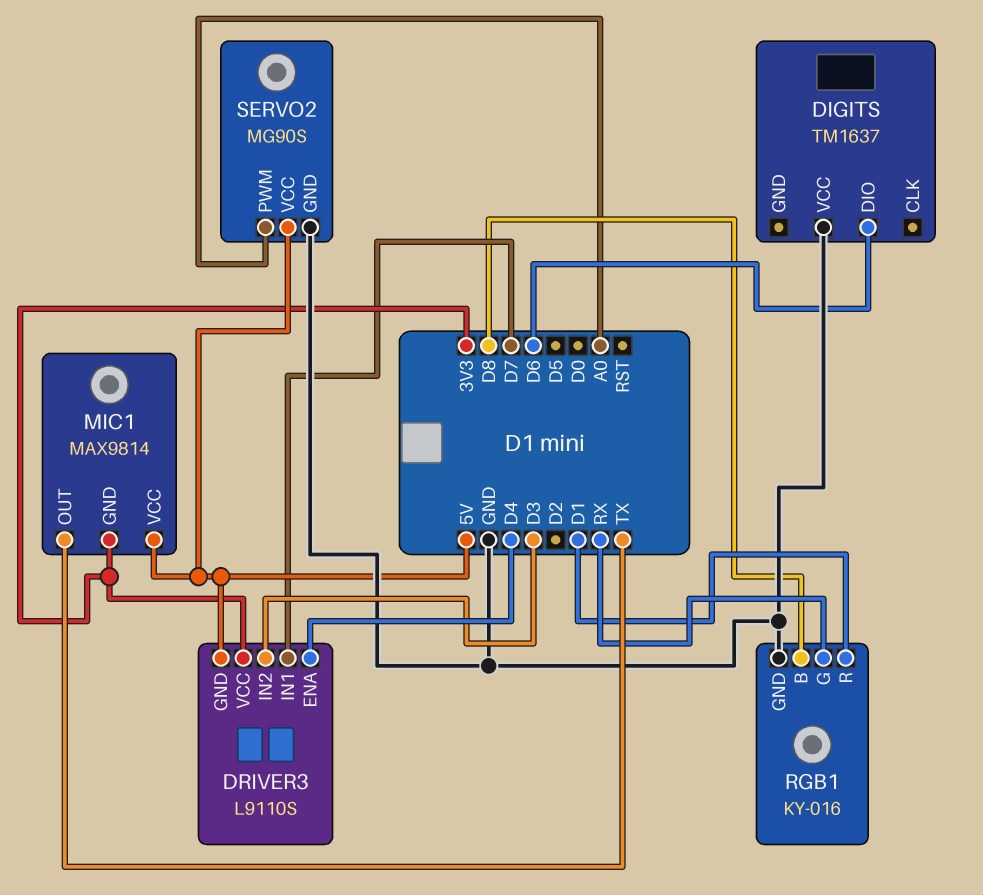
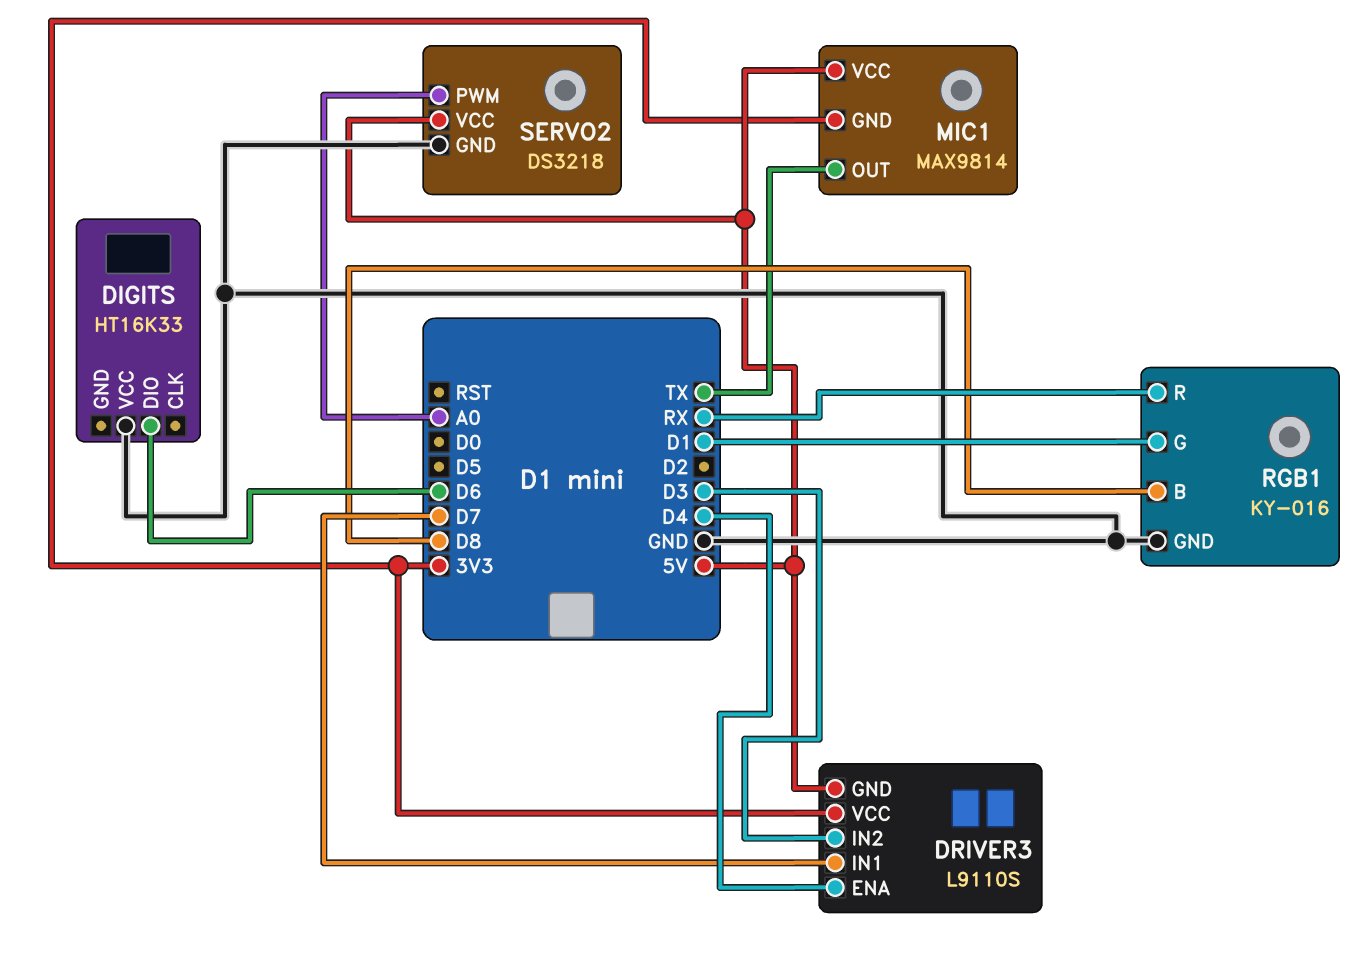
DIGITS: TM1637 -> HT16K33
RGB1 pin G: RX -> D1
RGB1 pin R: D1 -> RX
SERVO2: MG90S -> DS3218

